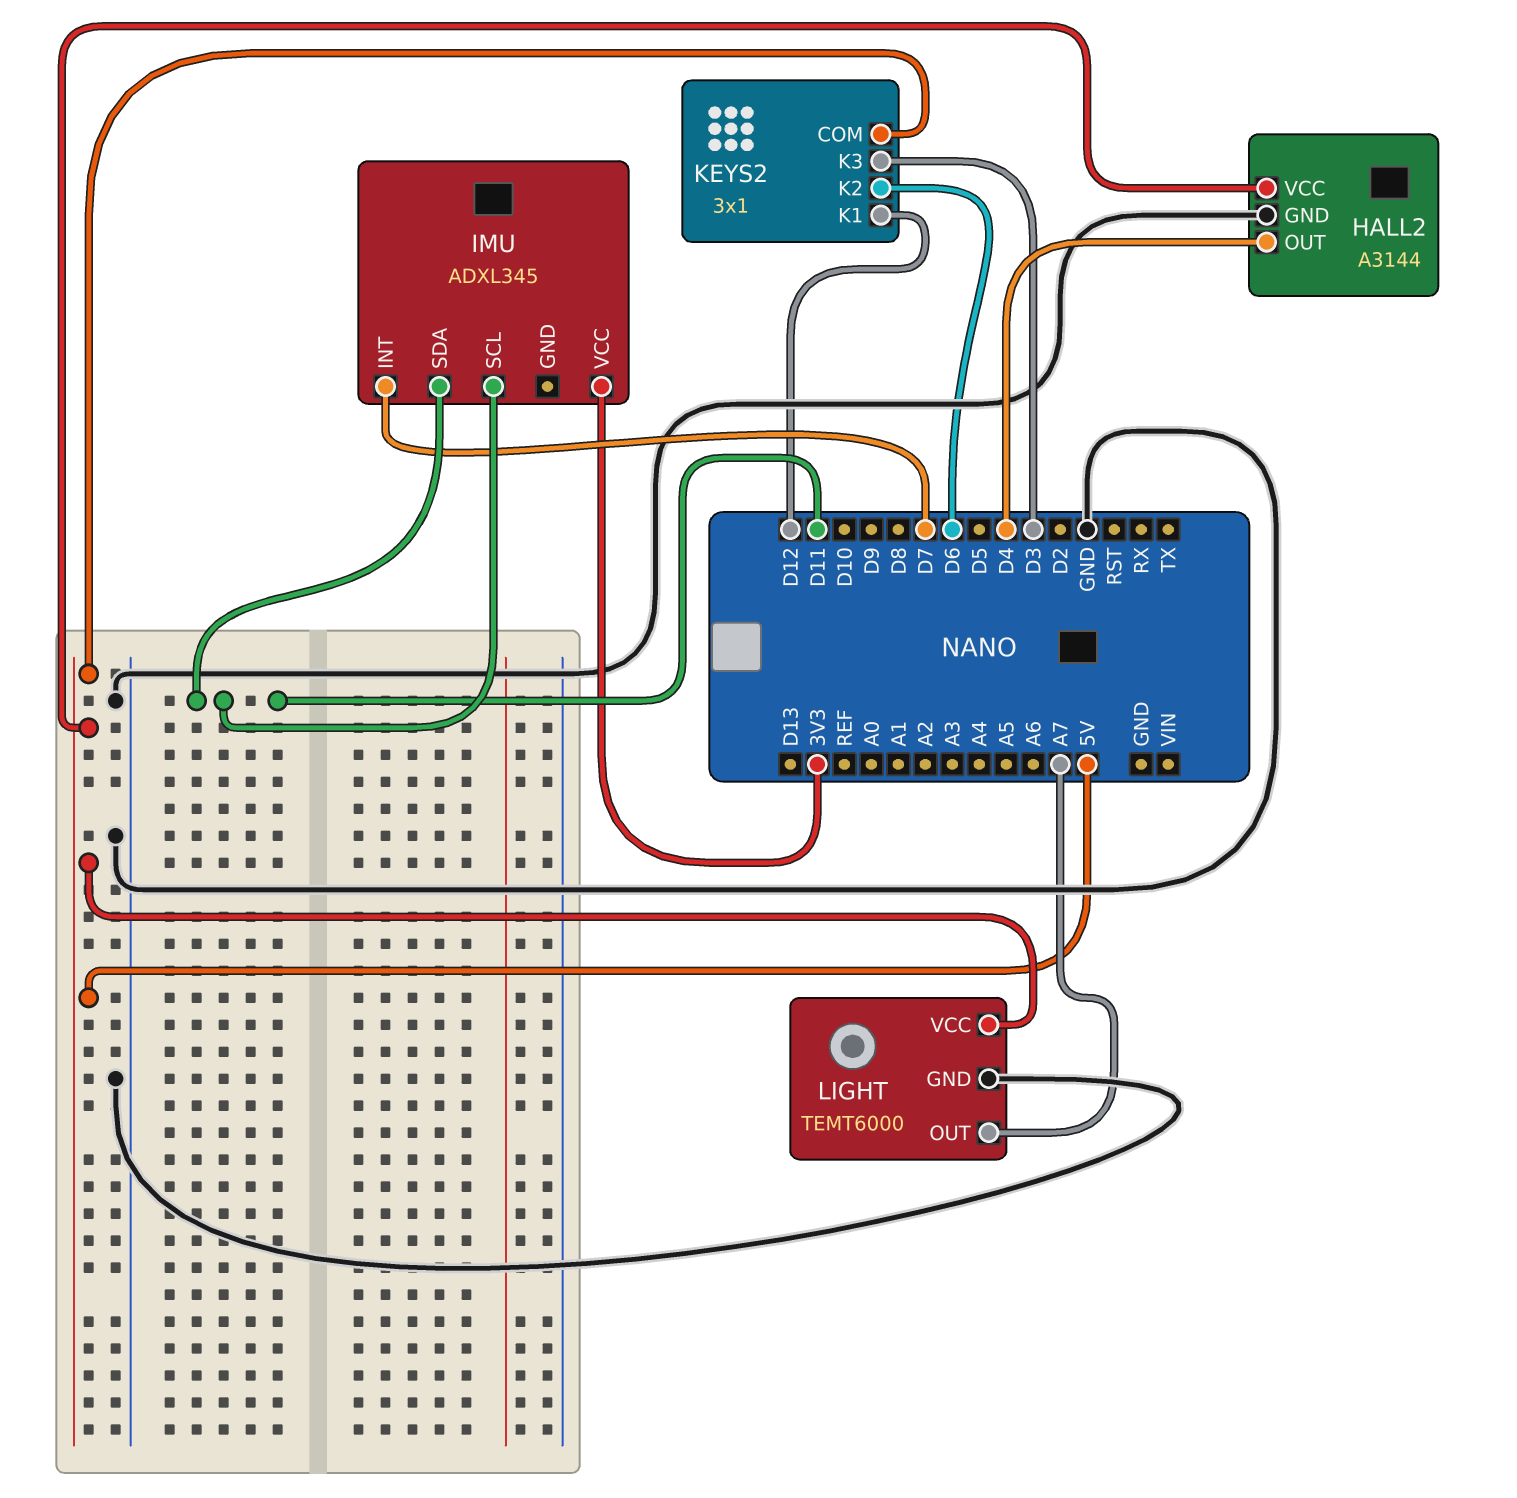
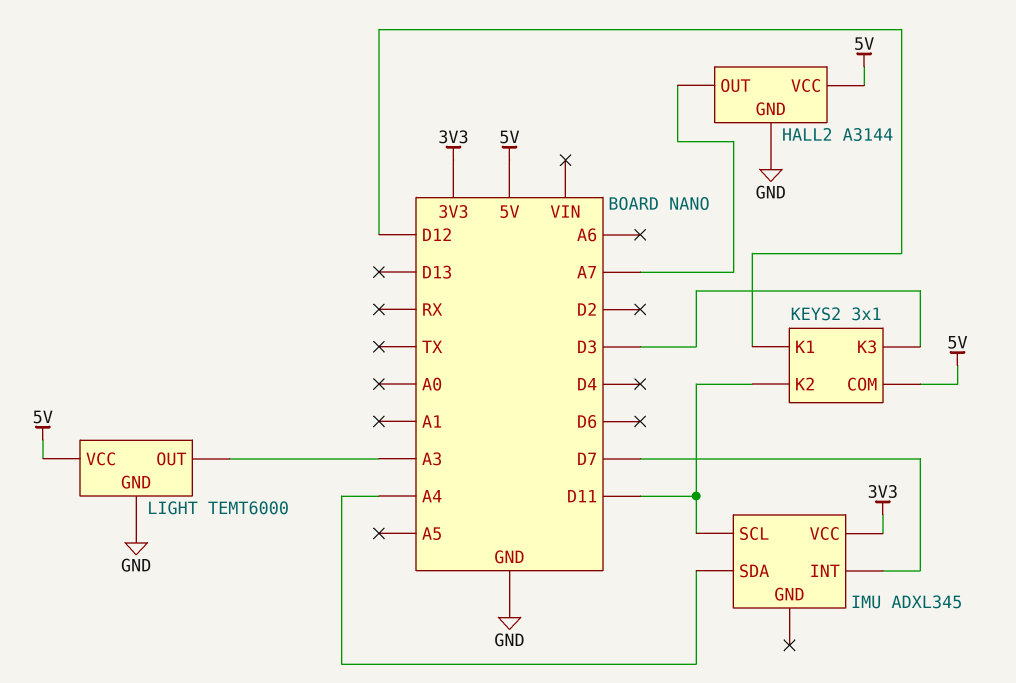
HALL2 pin OUT: D4 -> A7
IMU pin SDA: D11 -> A4
KEYS2 pin K2: D6 -> D11
LIGHT pin OUT: A7 -> A3

